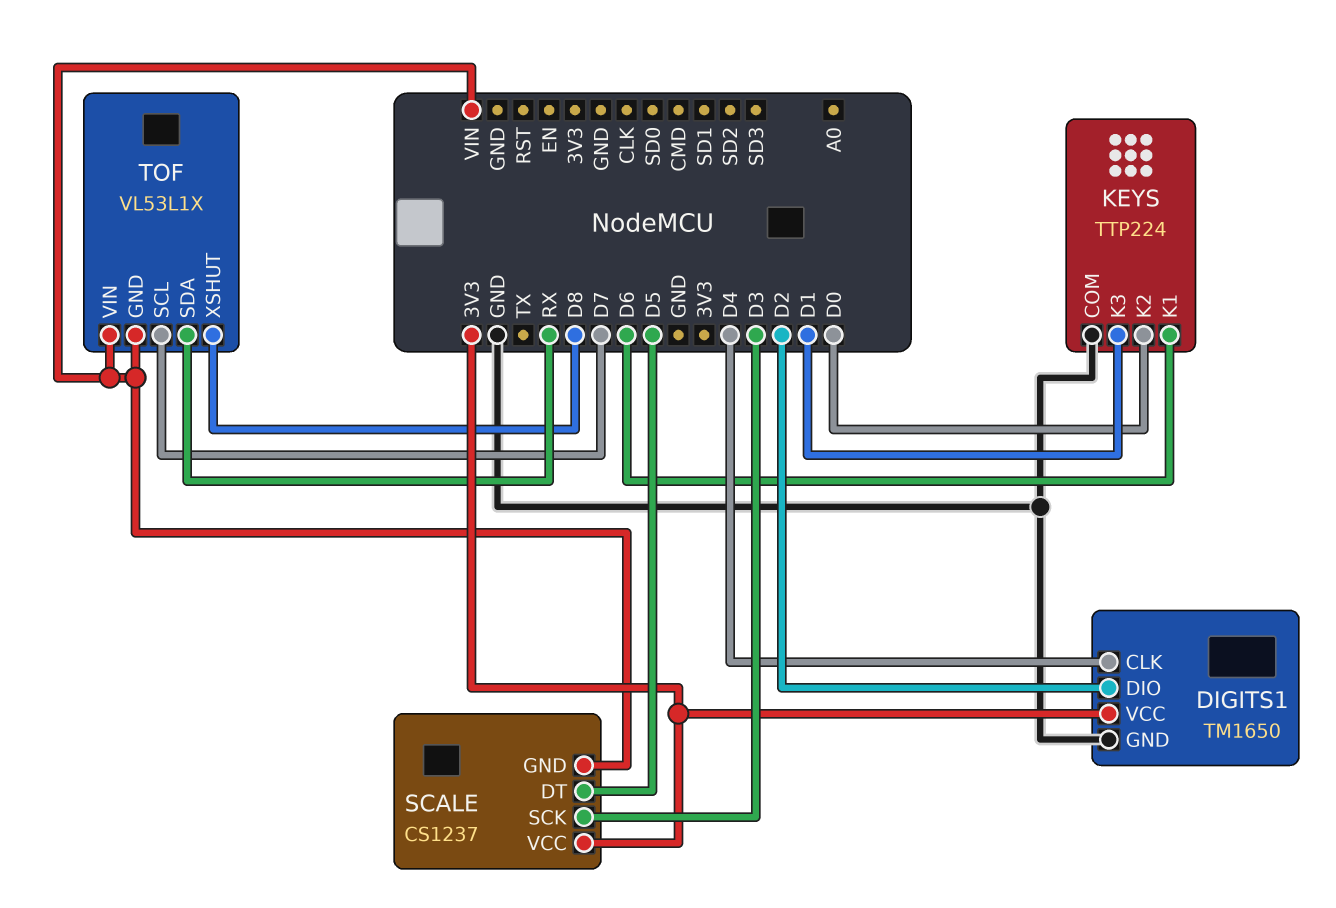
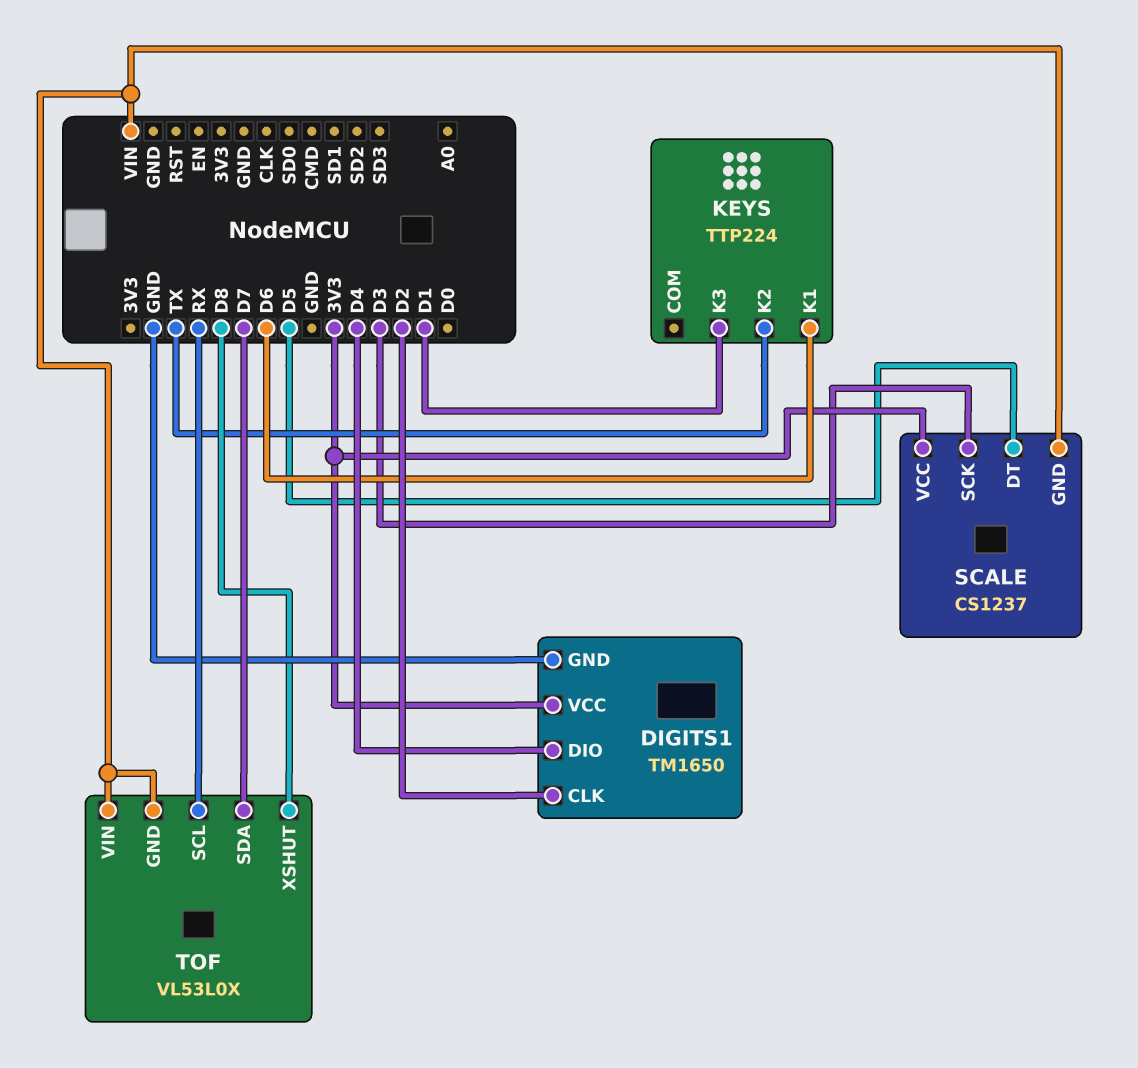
DIGITS1 pin CLK: D4 -> D2
DIGITS1 pin DIO: D2 -> D4
KEYS pin COM: GND -> none
KEYS pin K2: D0 -> TX
TOF: VL53L1X -> VL53L0X
TOF pin SCL: D7 -> RX
TOF pin SDA: RX -> D7

